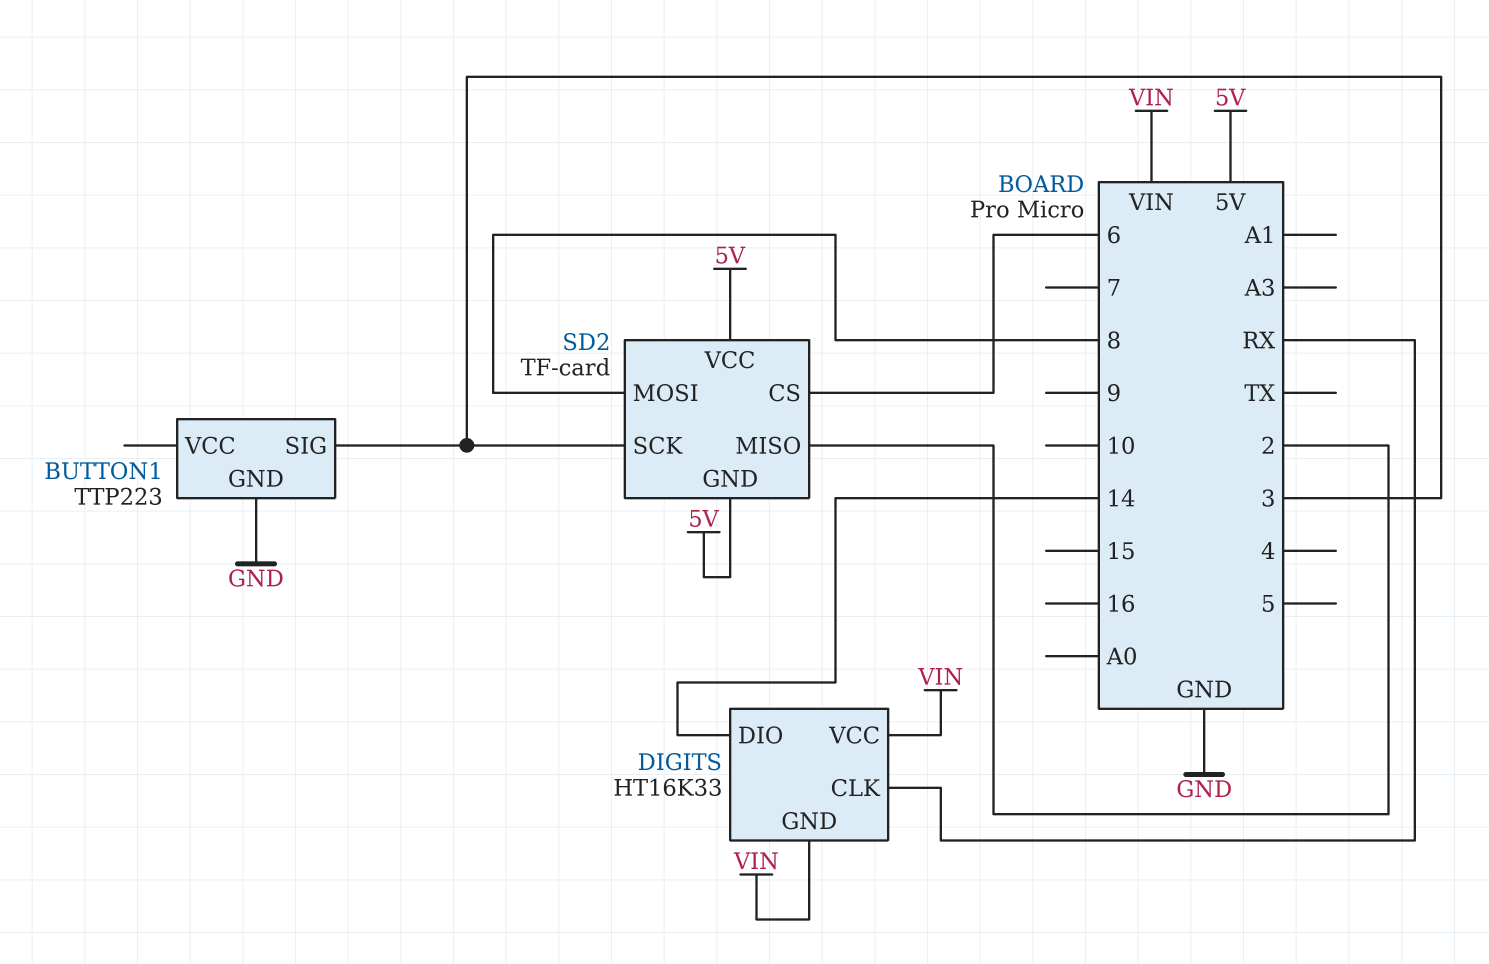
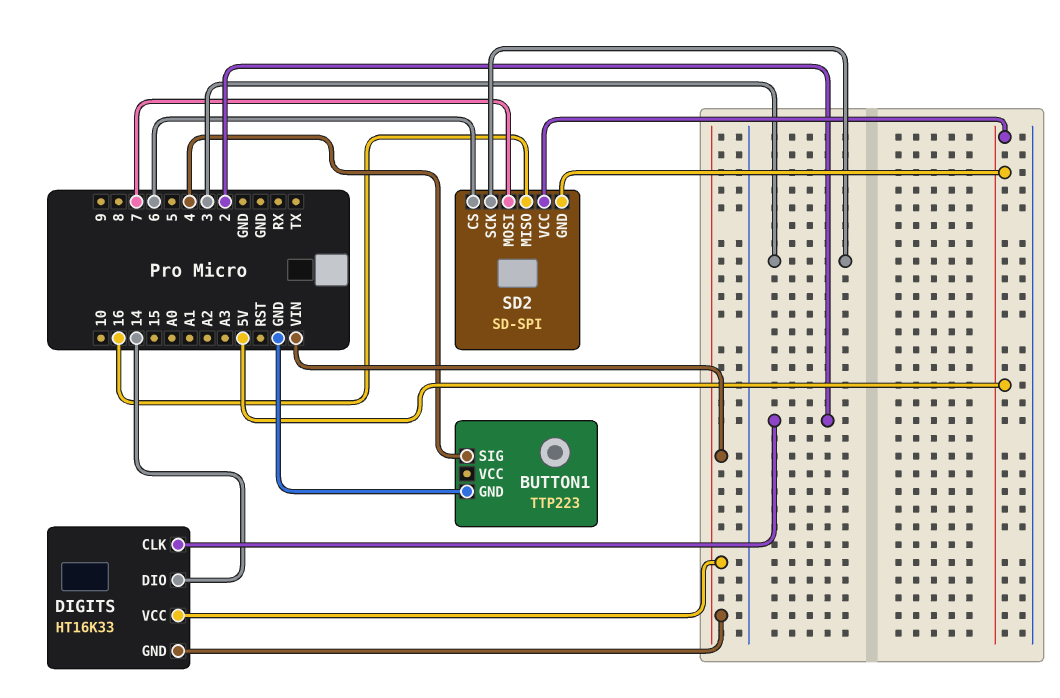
BUTTON1 pin SIG: 3 -> 4
DIGITS pin CLK: RX -> 2
SD2: TF-card -> SD-SPI
SD2 pin MISO: 2 -> 16
SD2 pin MOSI: 8 -> 7

